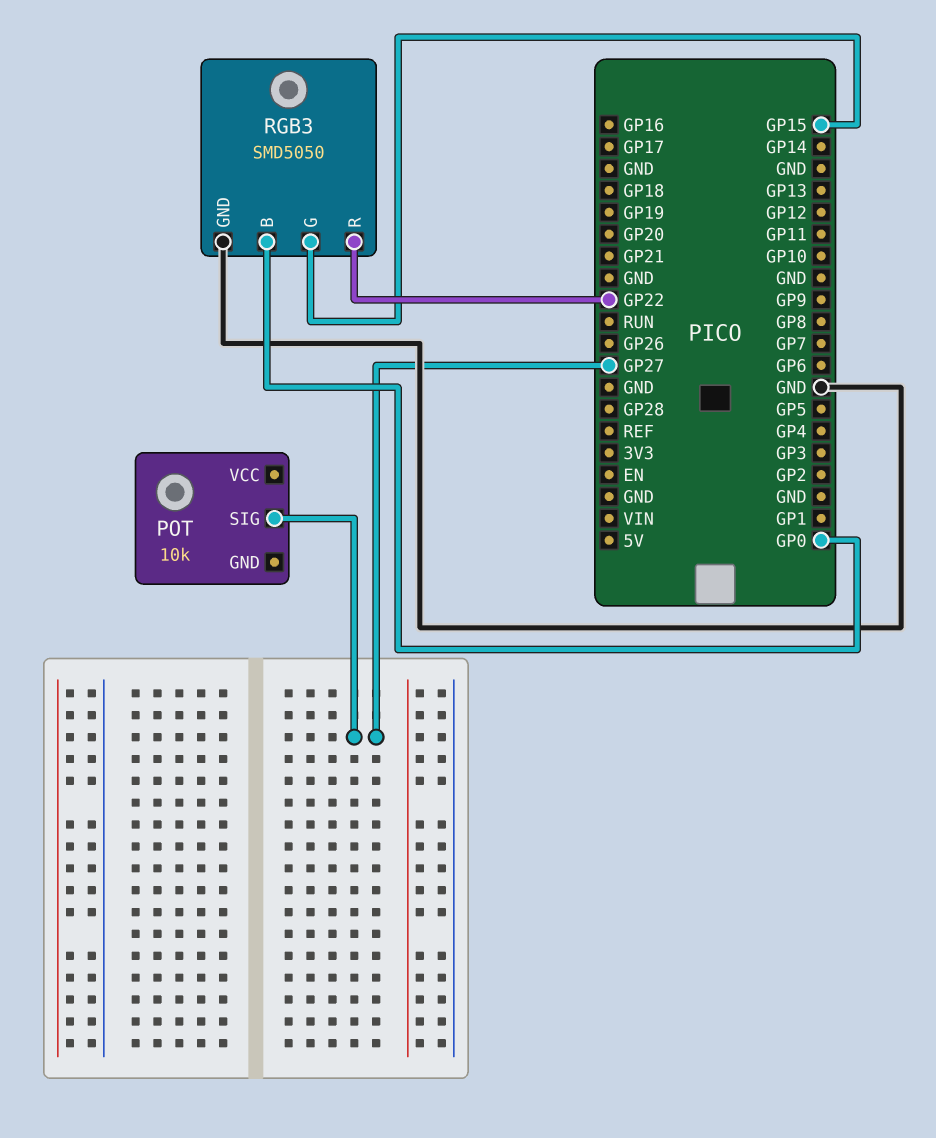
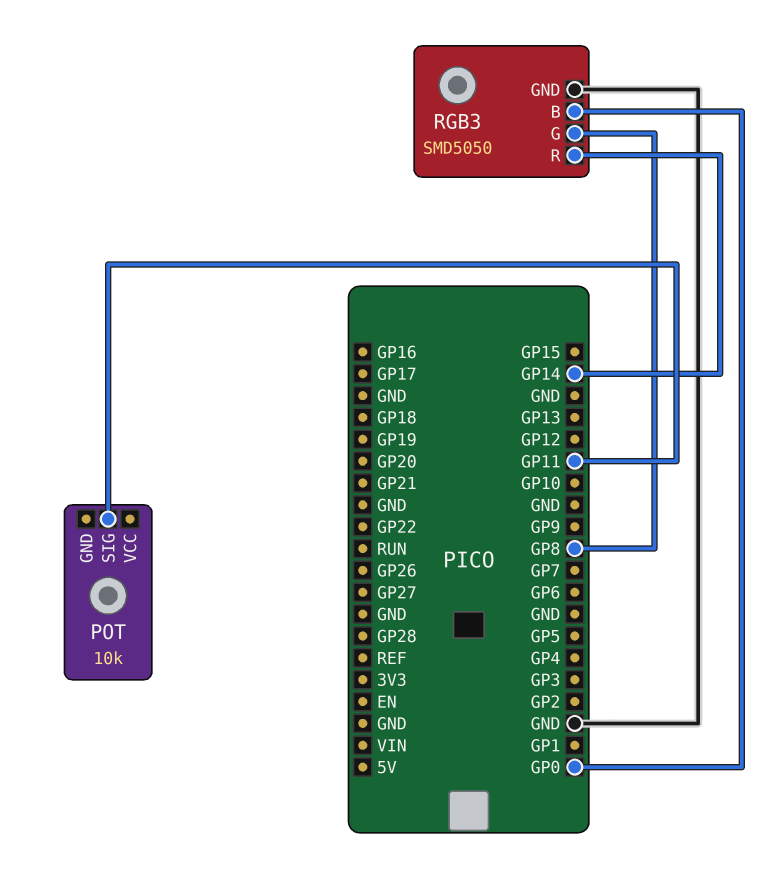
POT pin SIG: GP27 -> GP11
RGB3 pin G: GP15 -> GP8
RGB3 pin R: GP22 -> GP14

